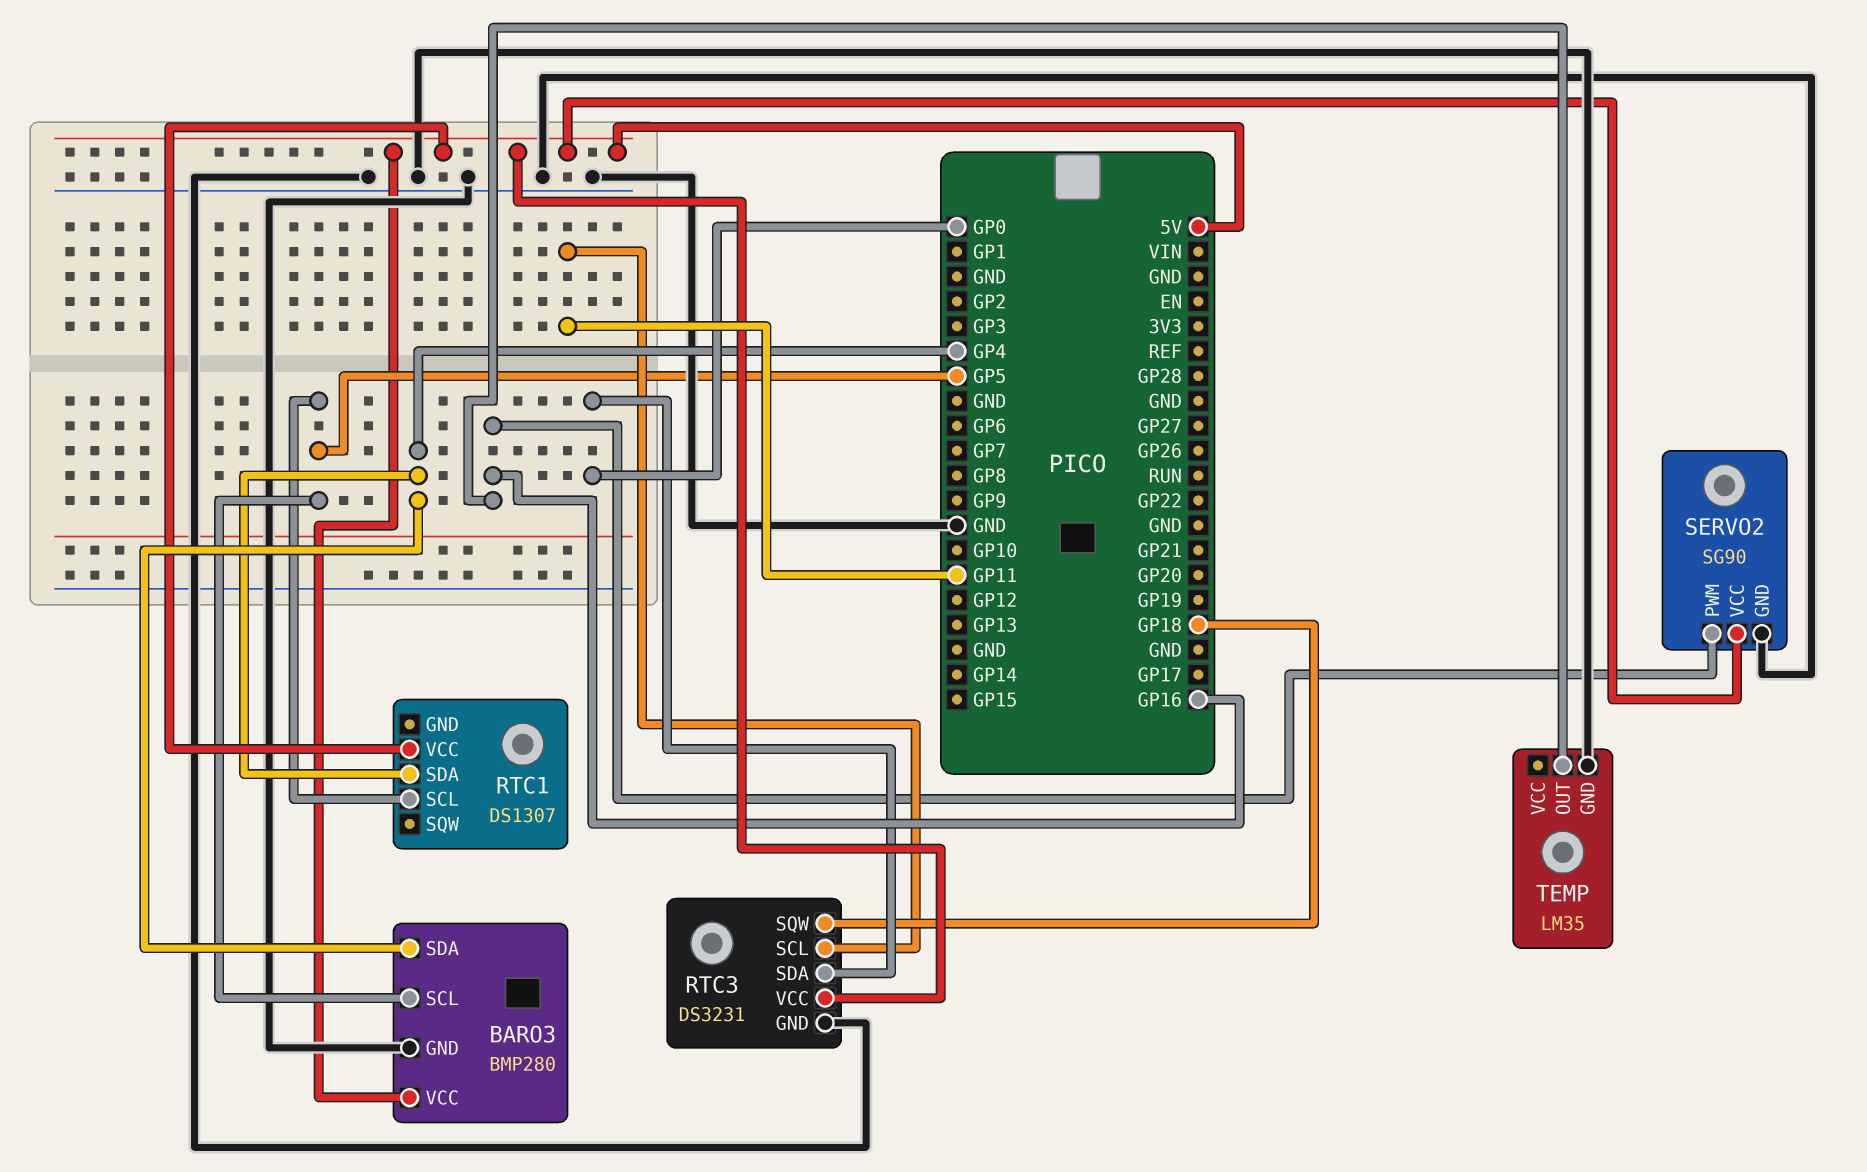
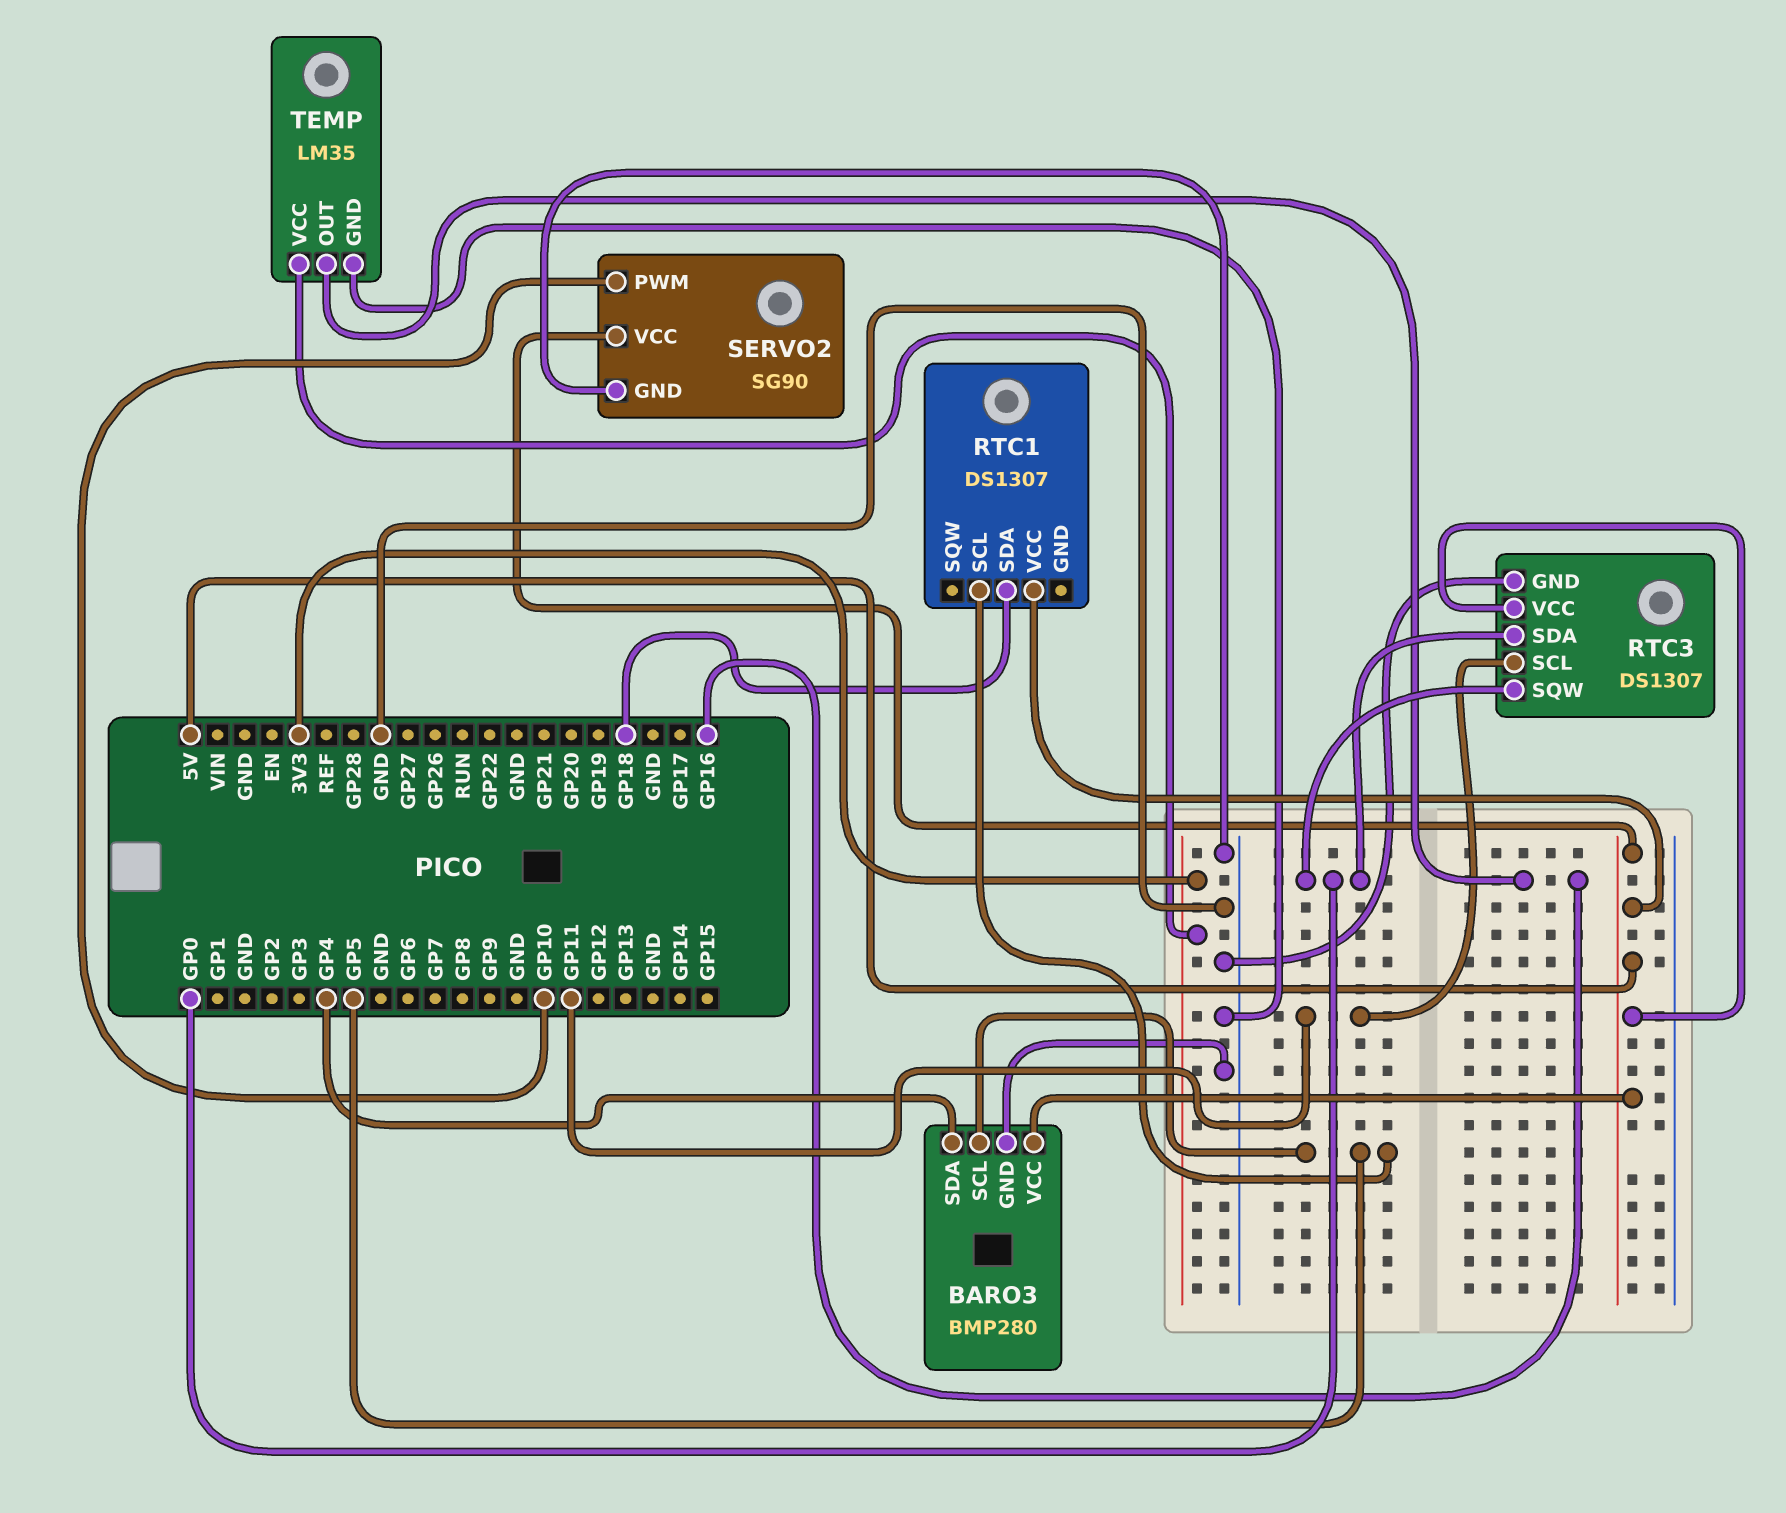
RTC1 pin SDA: GP4 -> GP18
RTC3: DS3231 -> DS1307
RTC3 pin SQW: GP18 -> GP0
SERVO2 pin PWM: GP16 -> GP10
TEMP pin VCC: none -> 3V3

